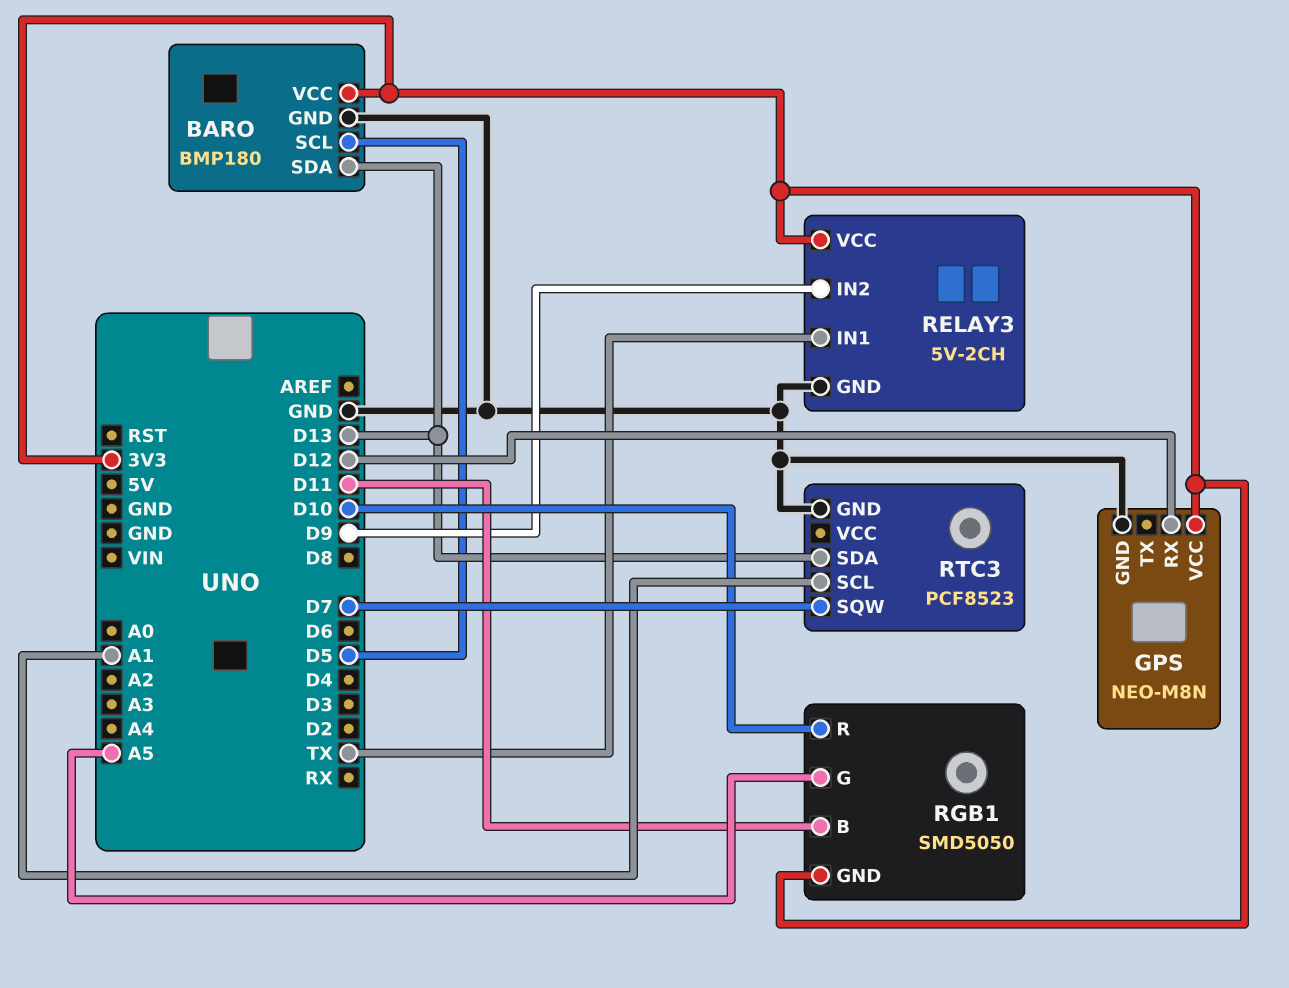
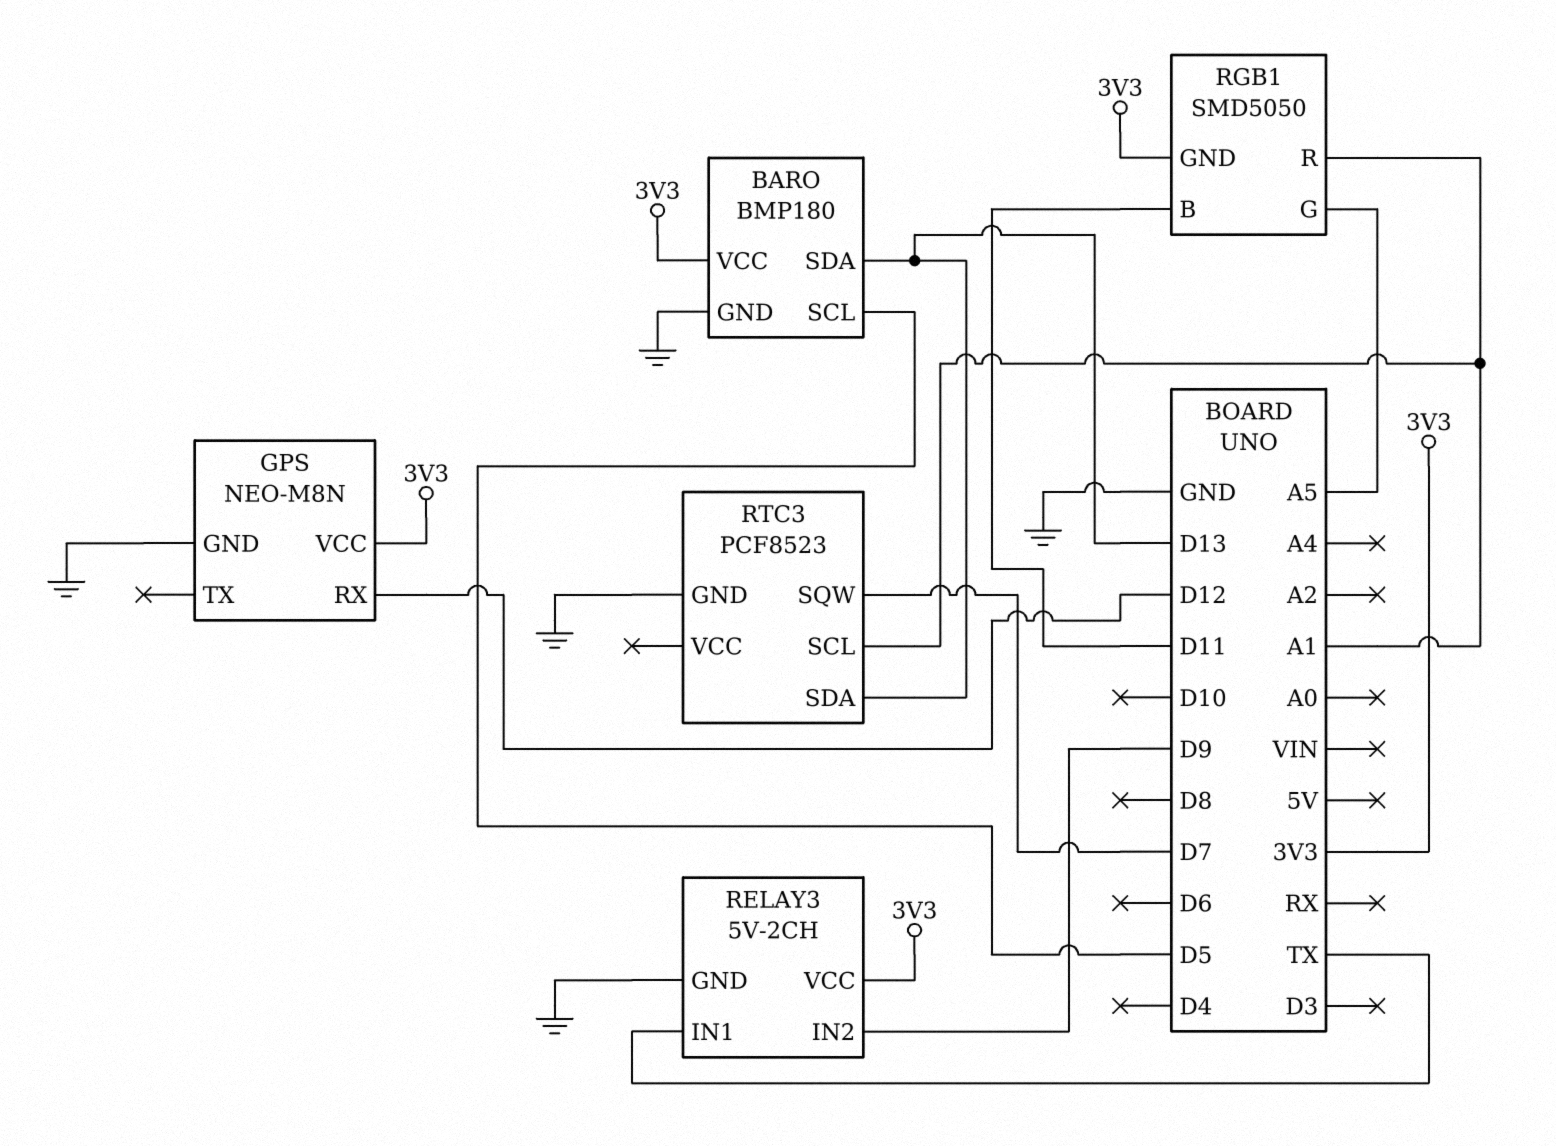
RGB1 pin R: D10 -> A1

